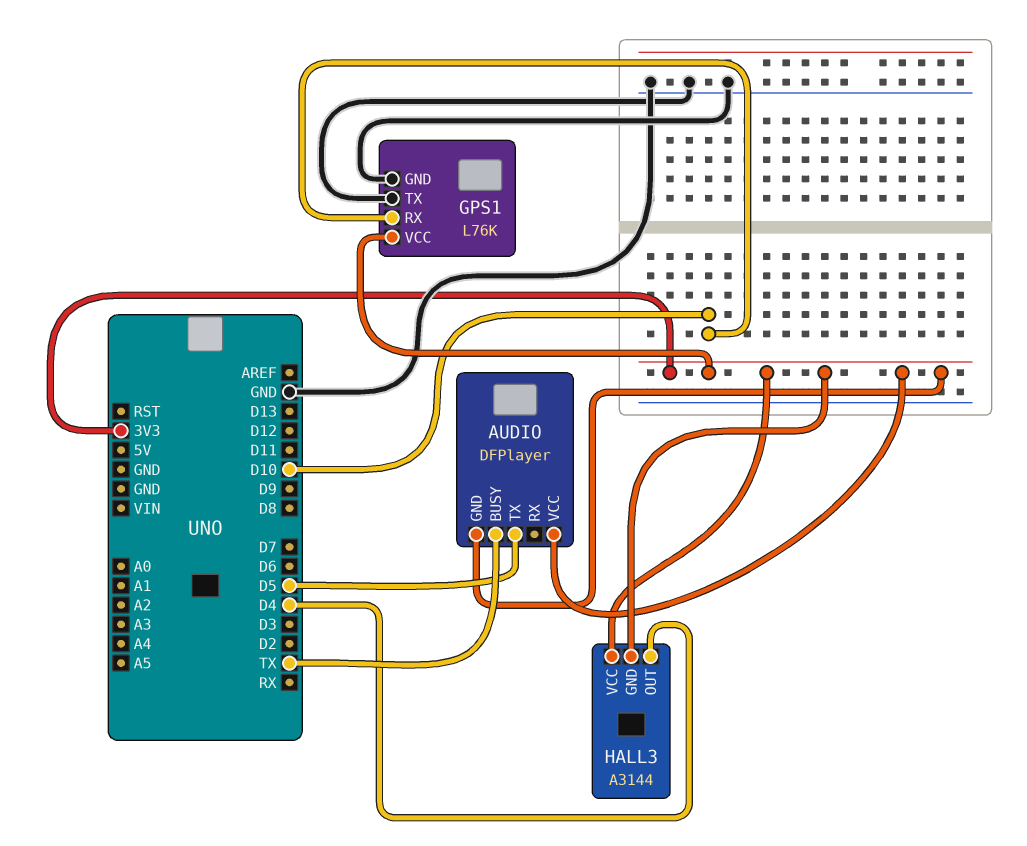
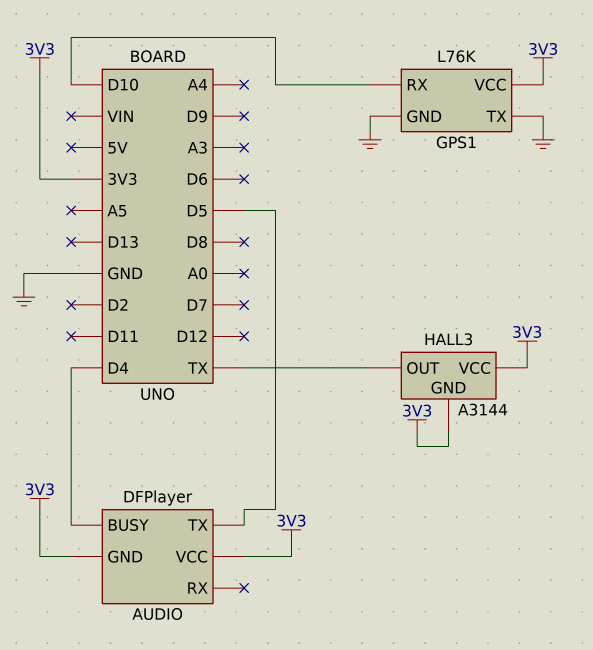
AUDIO pin BUSY: TX -> D4
HALL3 pin OUT: D4 -> TX

